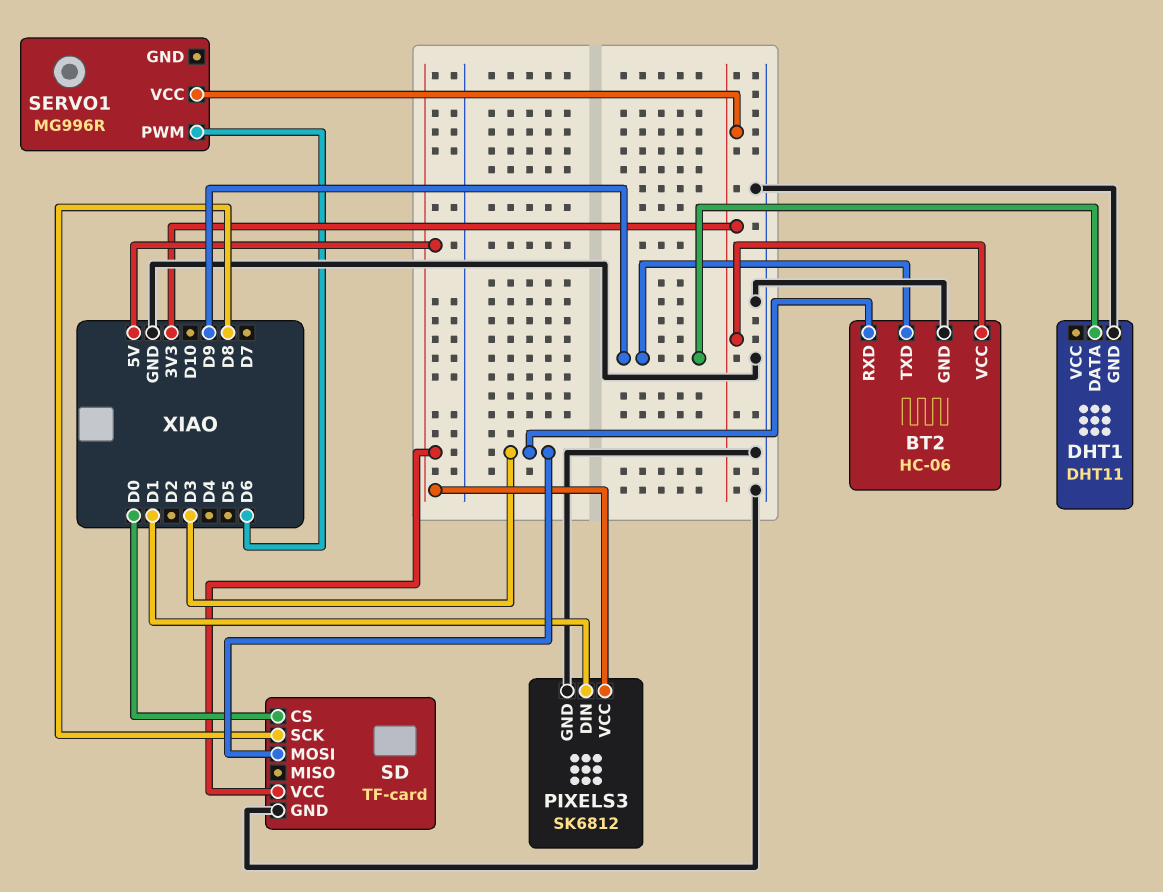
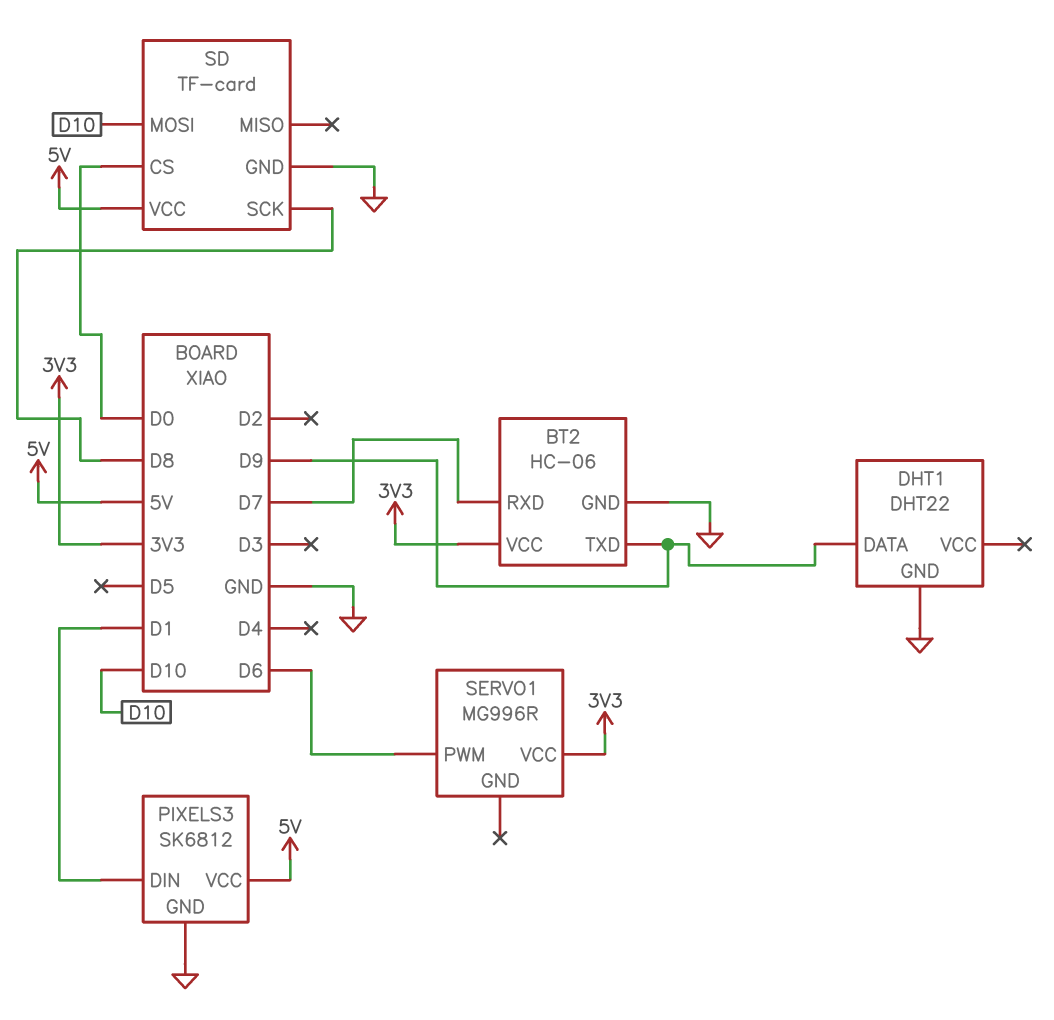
BT2 pin RXD: D3 -> D7
DHT1: DHT11 -> DHT22
SD pin MOSI: D3 -> D10

